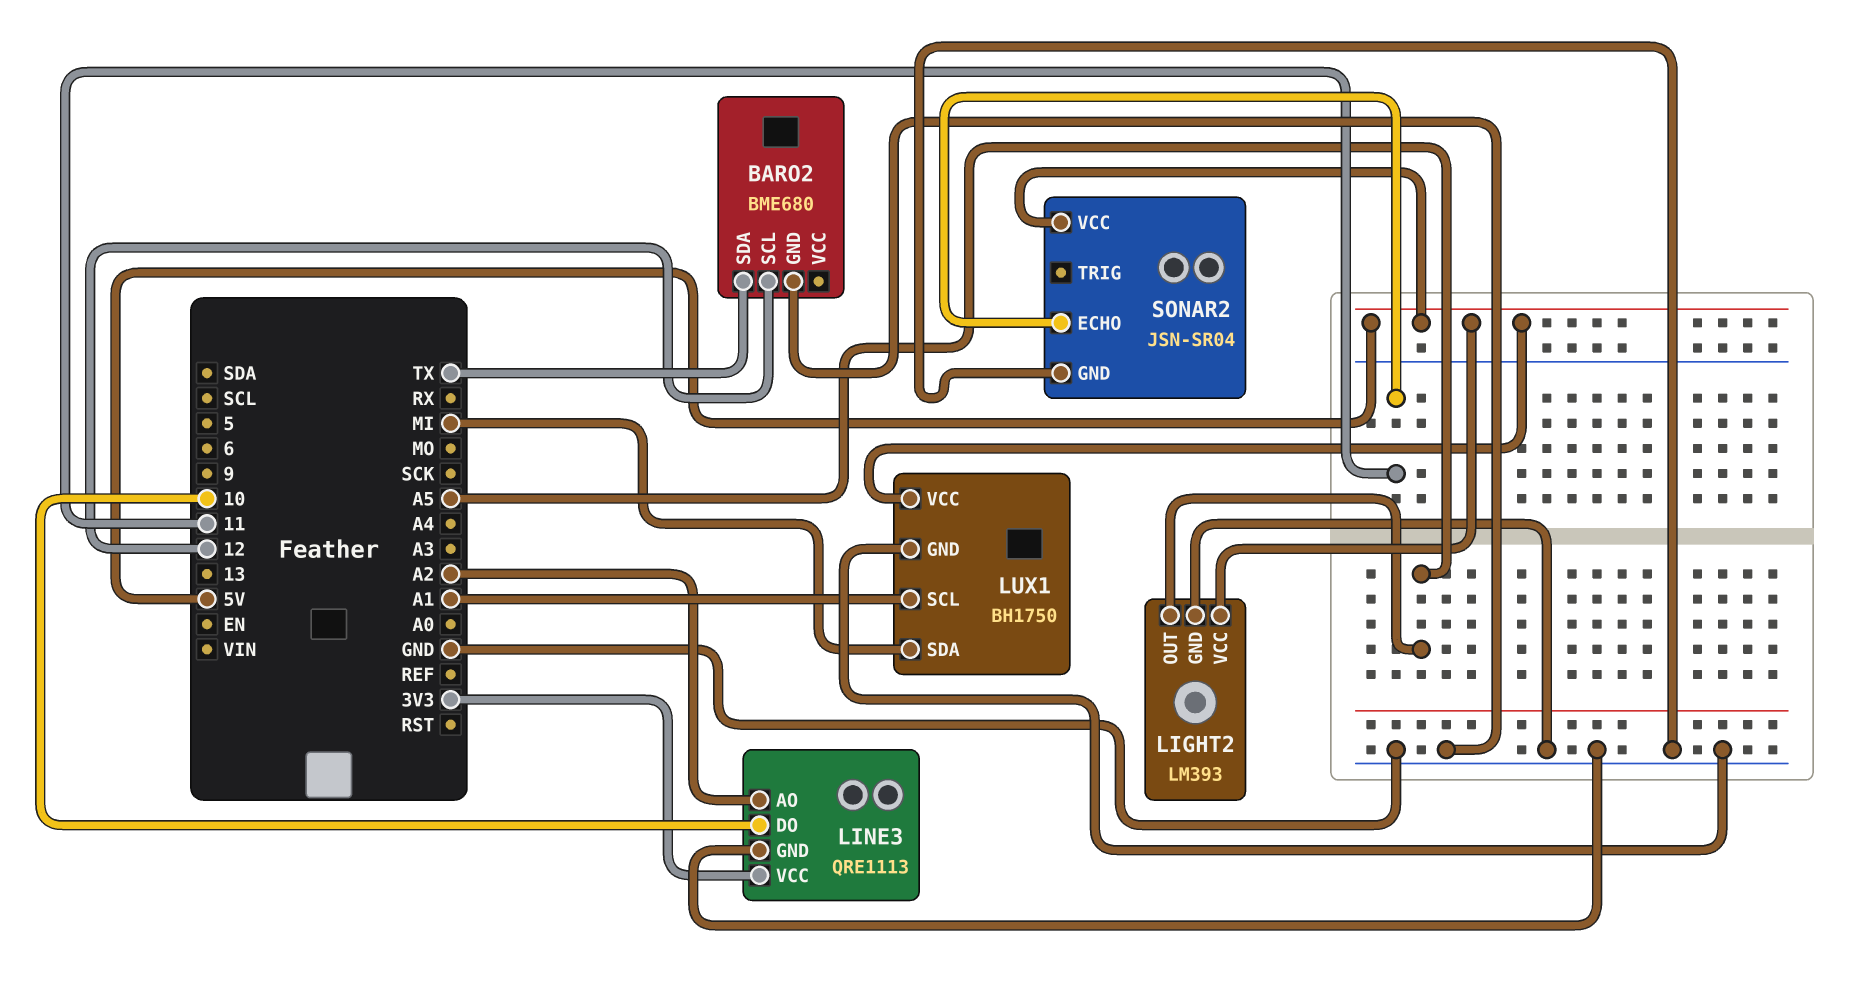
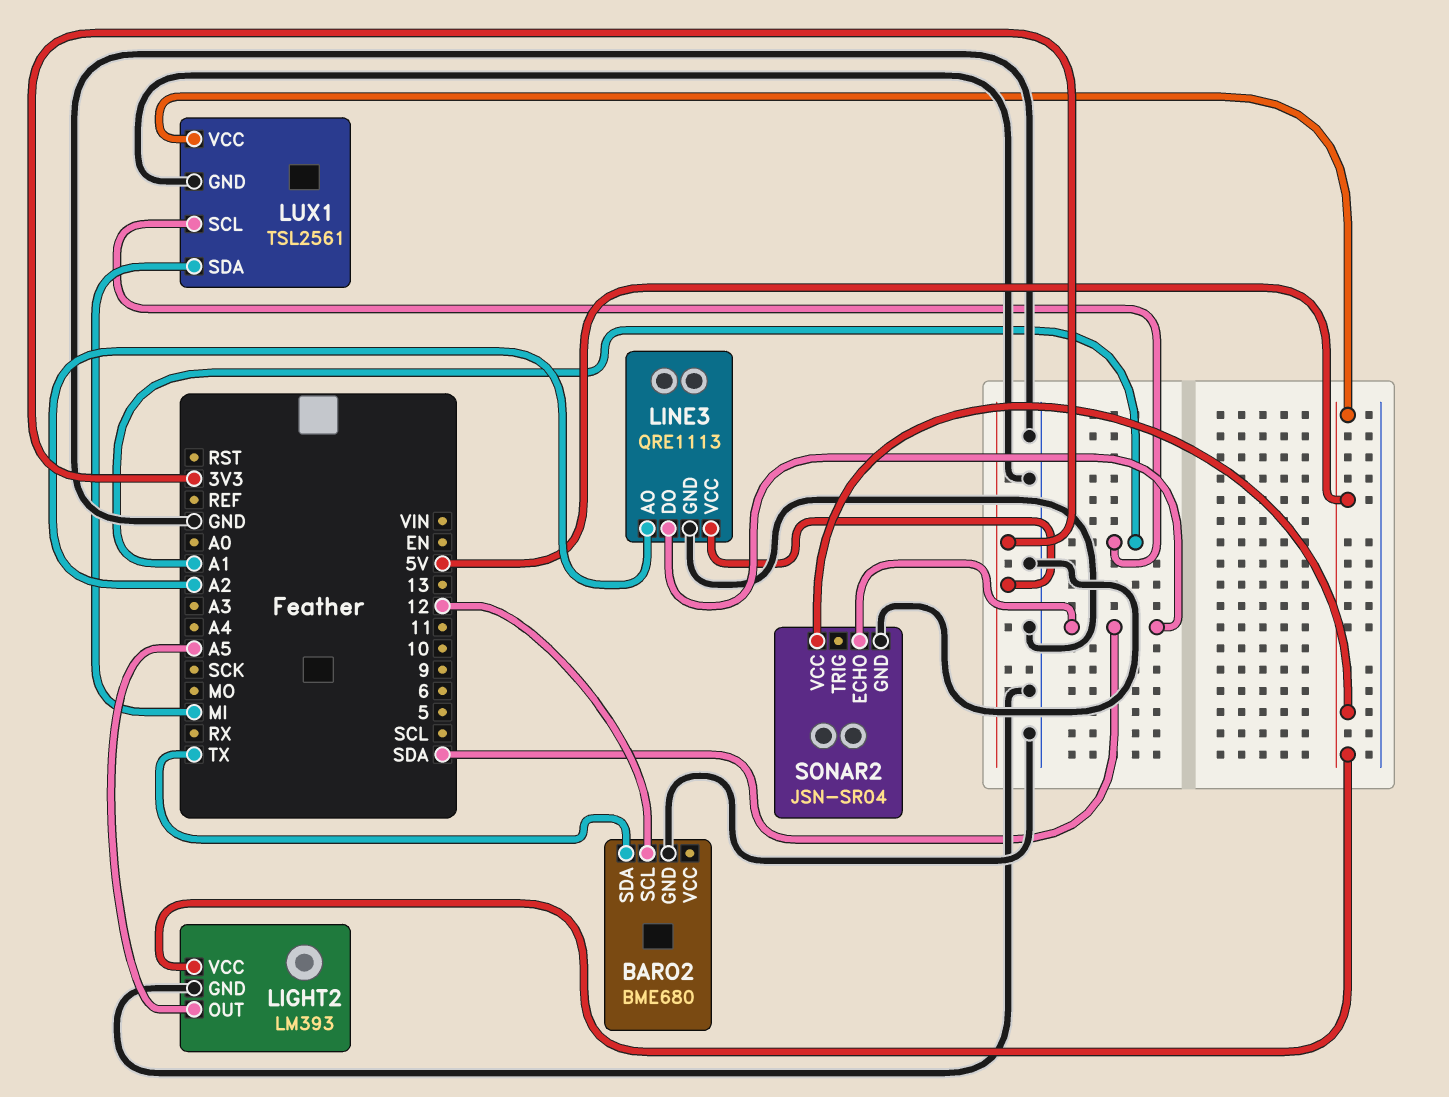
LINE3 pin DO: 10 -> SDA
LUX1: BH1750 -> TSL2561
SONAR2 pin ECHO: 11 -> SDA

